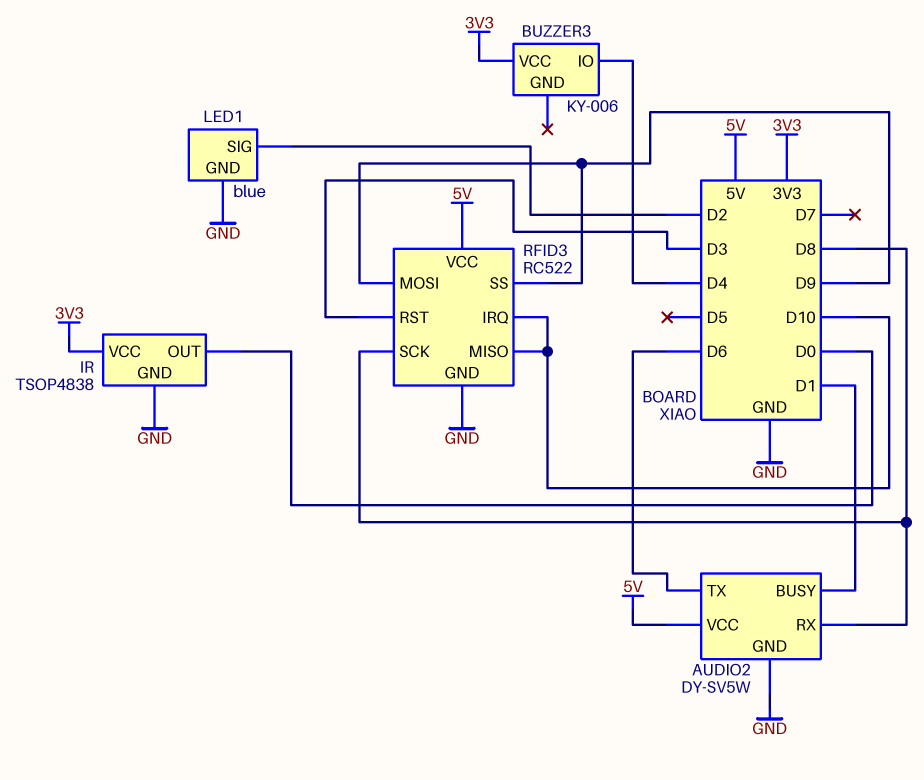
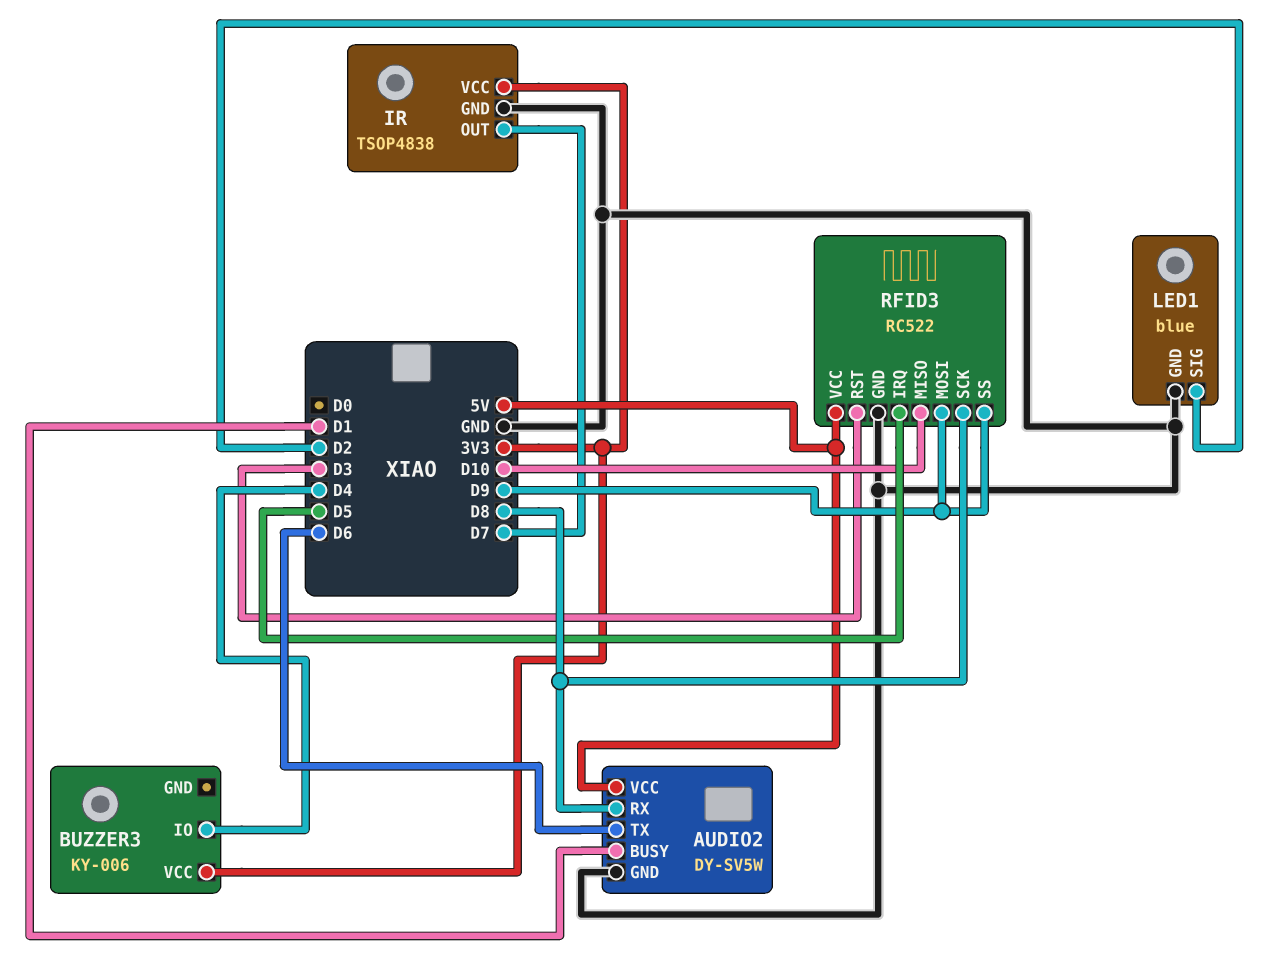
IR pin OUT: D0 -> D7
RFID3 pin IRQ: D10 -> D5

